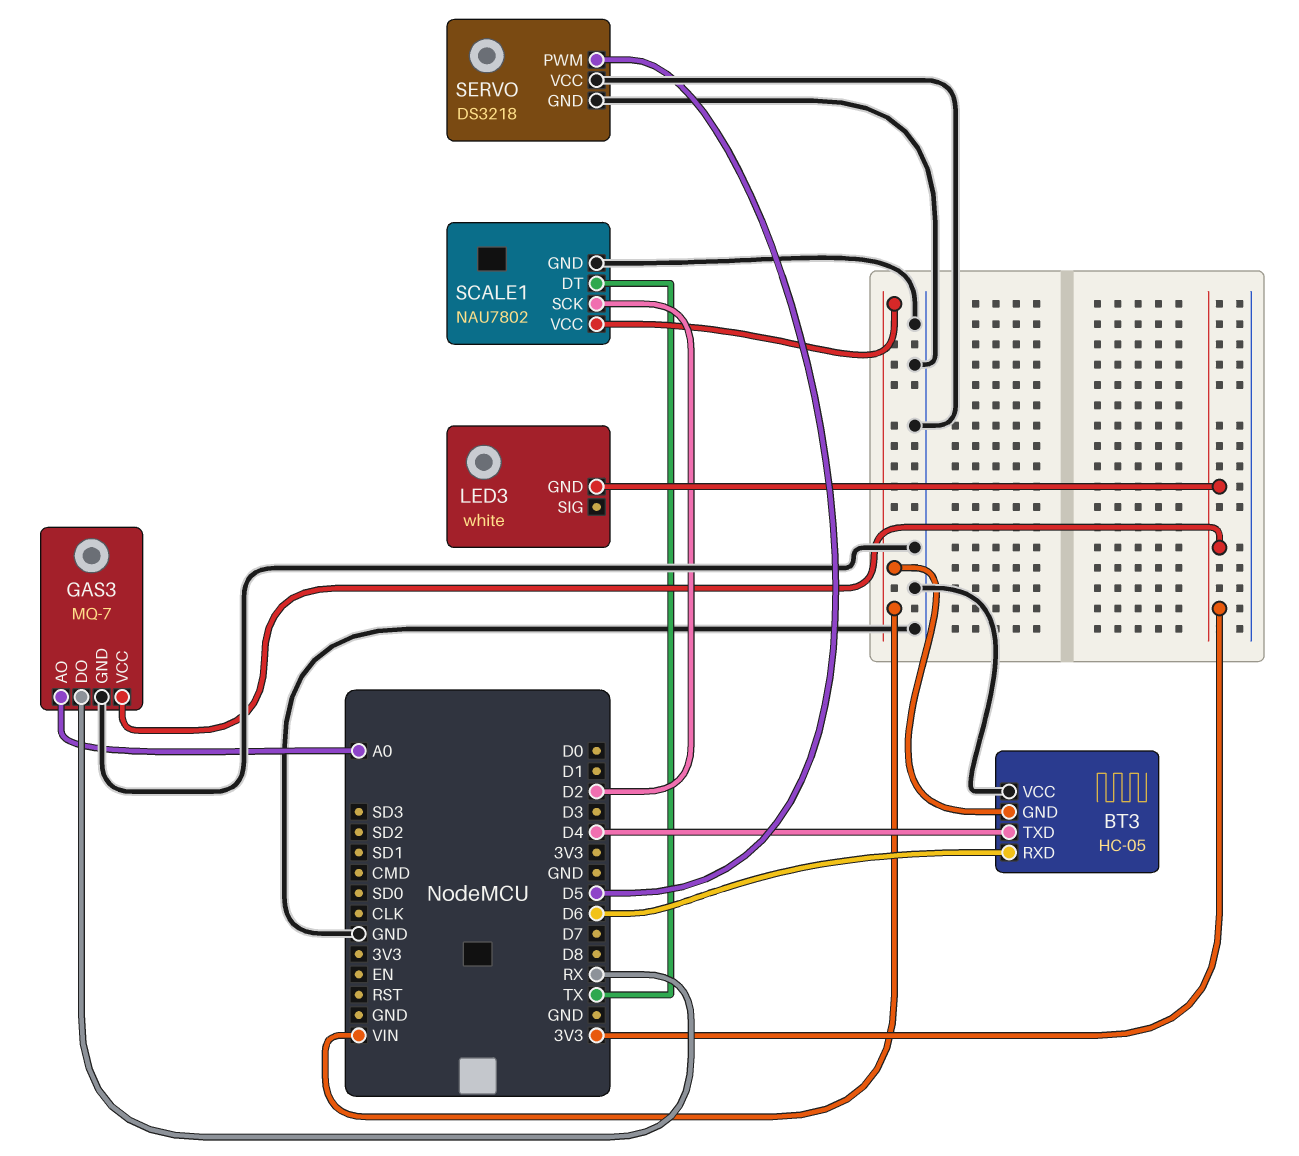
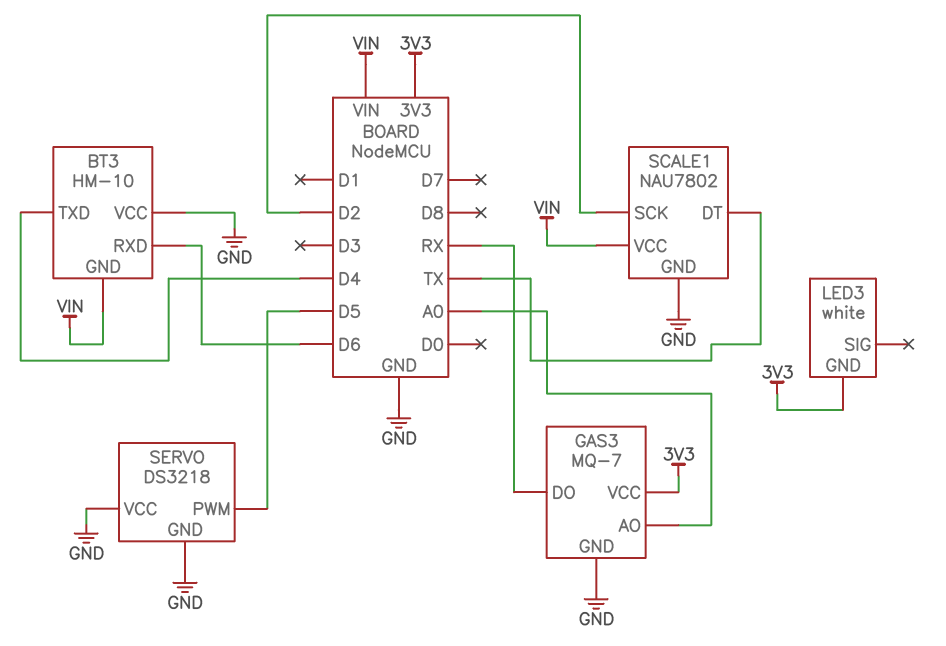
BT3: HC-05 -> HM-10

